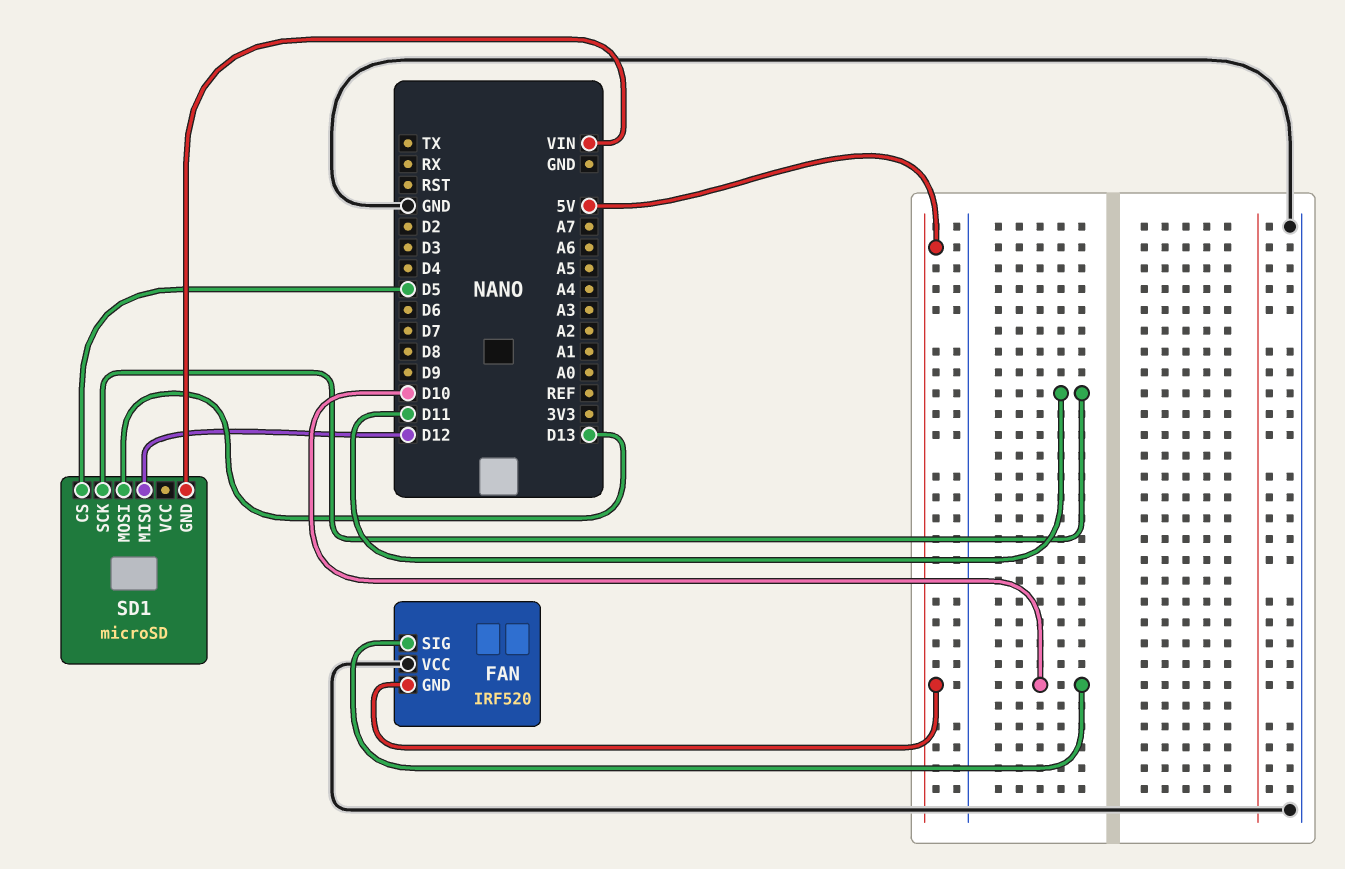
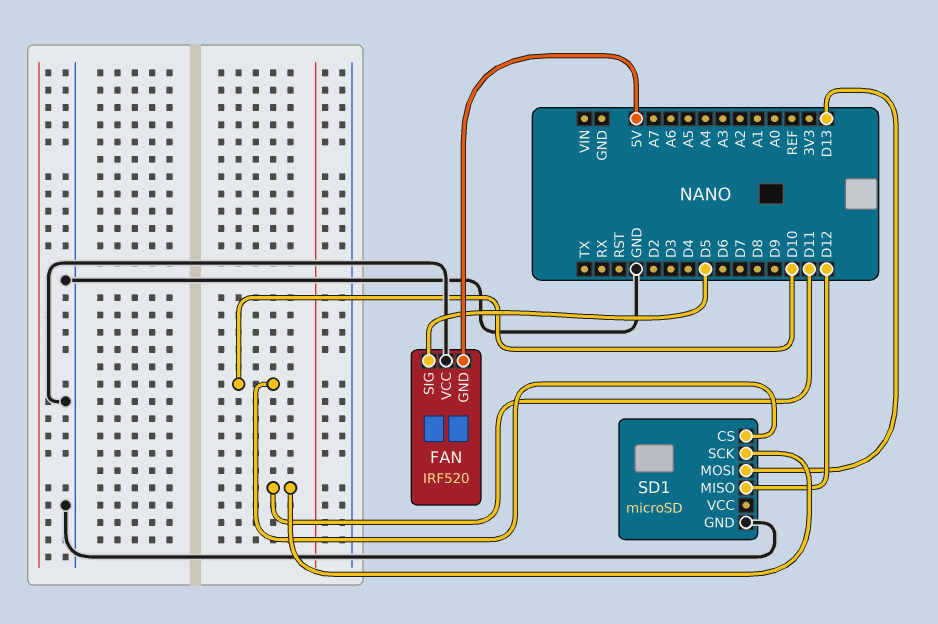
FAN pin SIG: D10 -> D5
SD1 pin CS: D5 -> D10
SD1 pin GND: VIN -> GND

